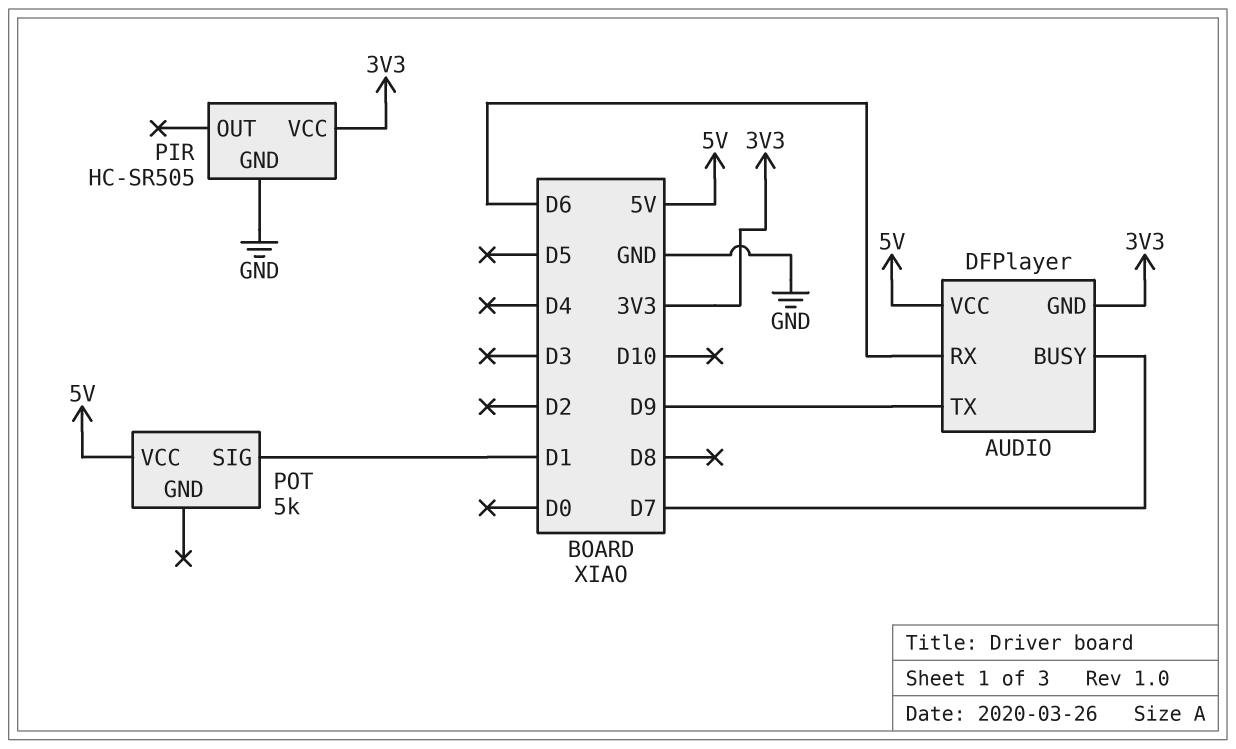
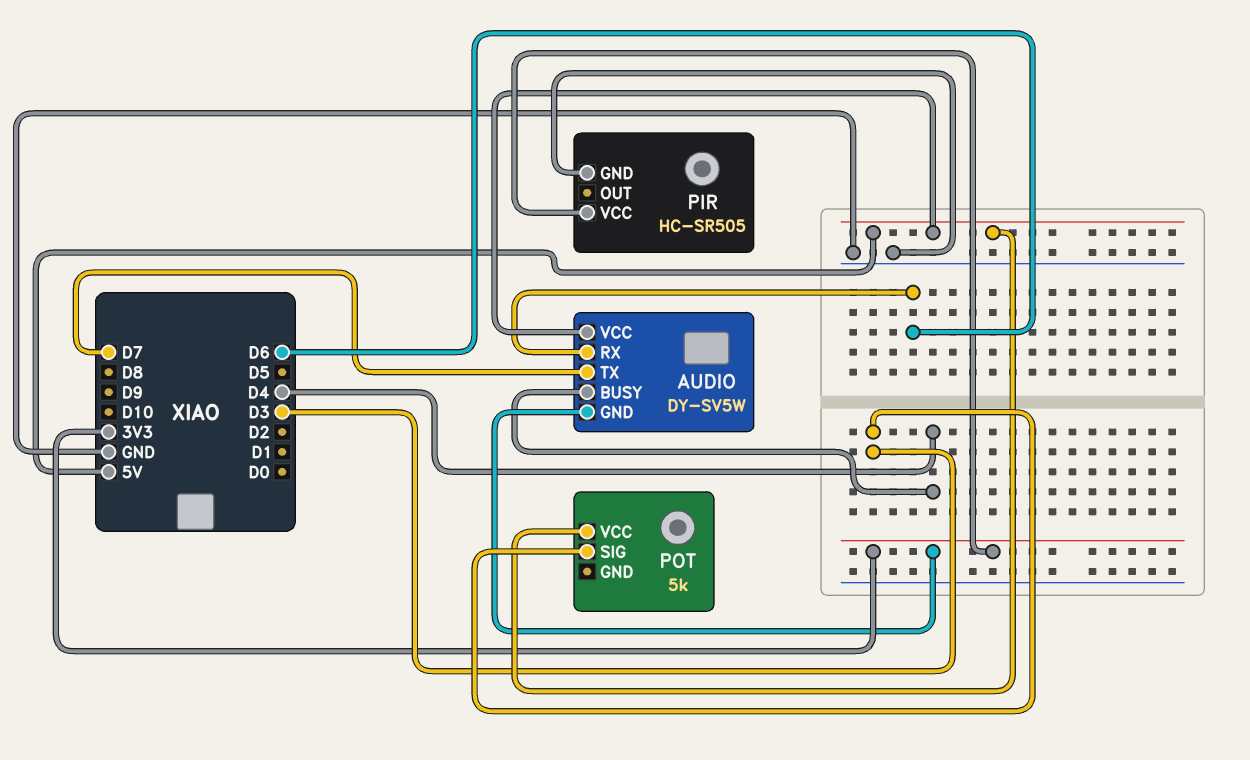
AUDIO: DFPlayer -> DY-SV5W
AUDIO pin BUSY: D7 -> D4
AUDIO pin TX: D9 -> D7
POT pin SIG: D1 -> D3

